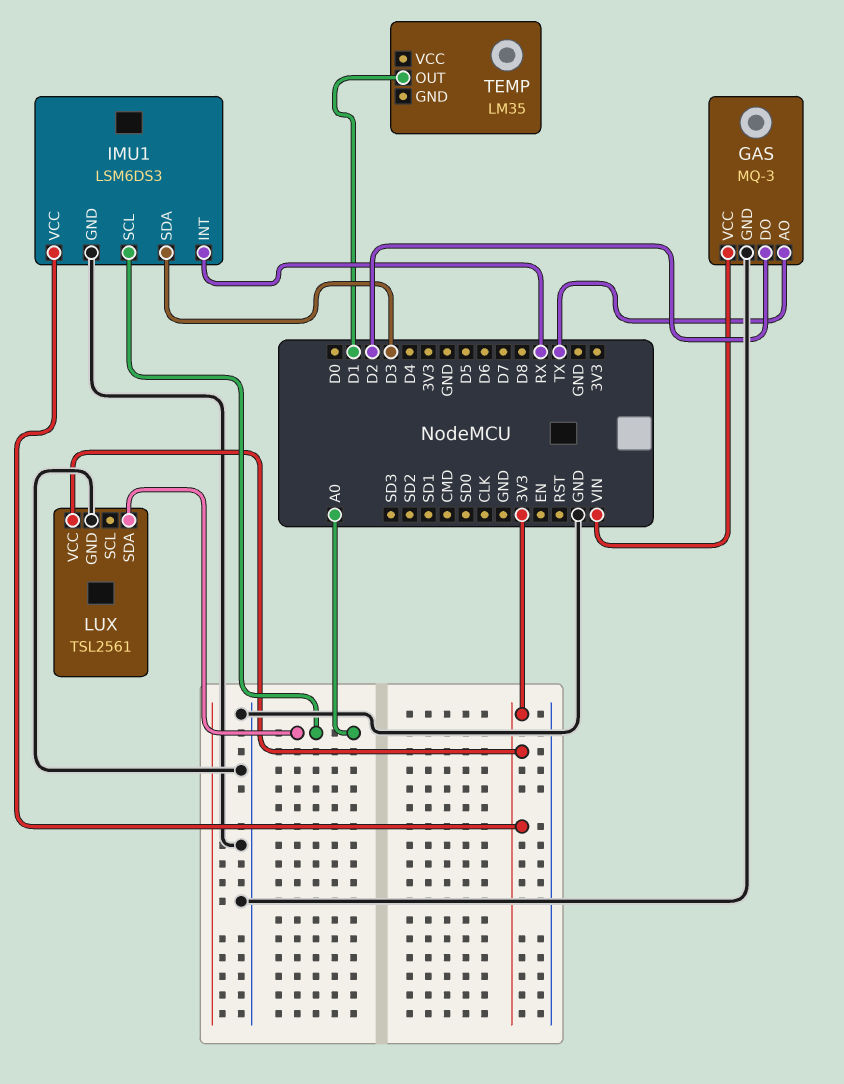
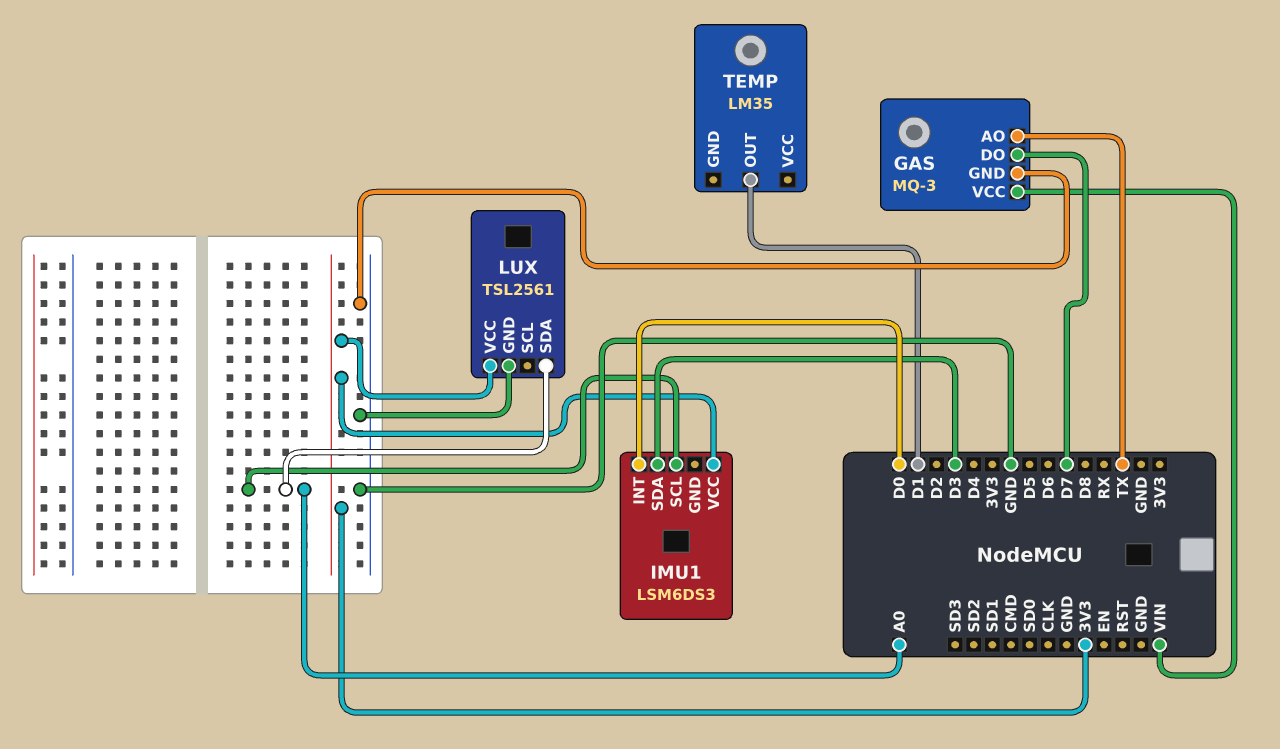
GAS pin DO: D2 -> D7
IMU1 pin GND: GND -> none
IMU1 pin INT: RX -> D0

